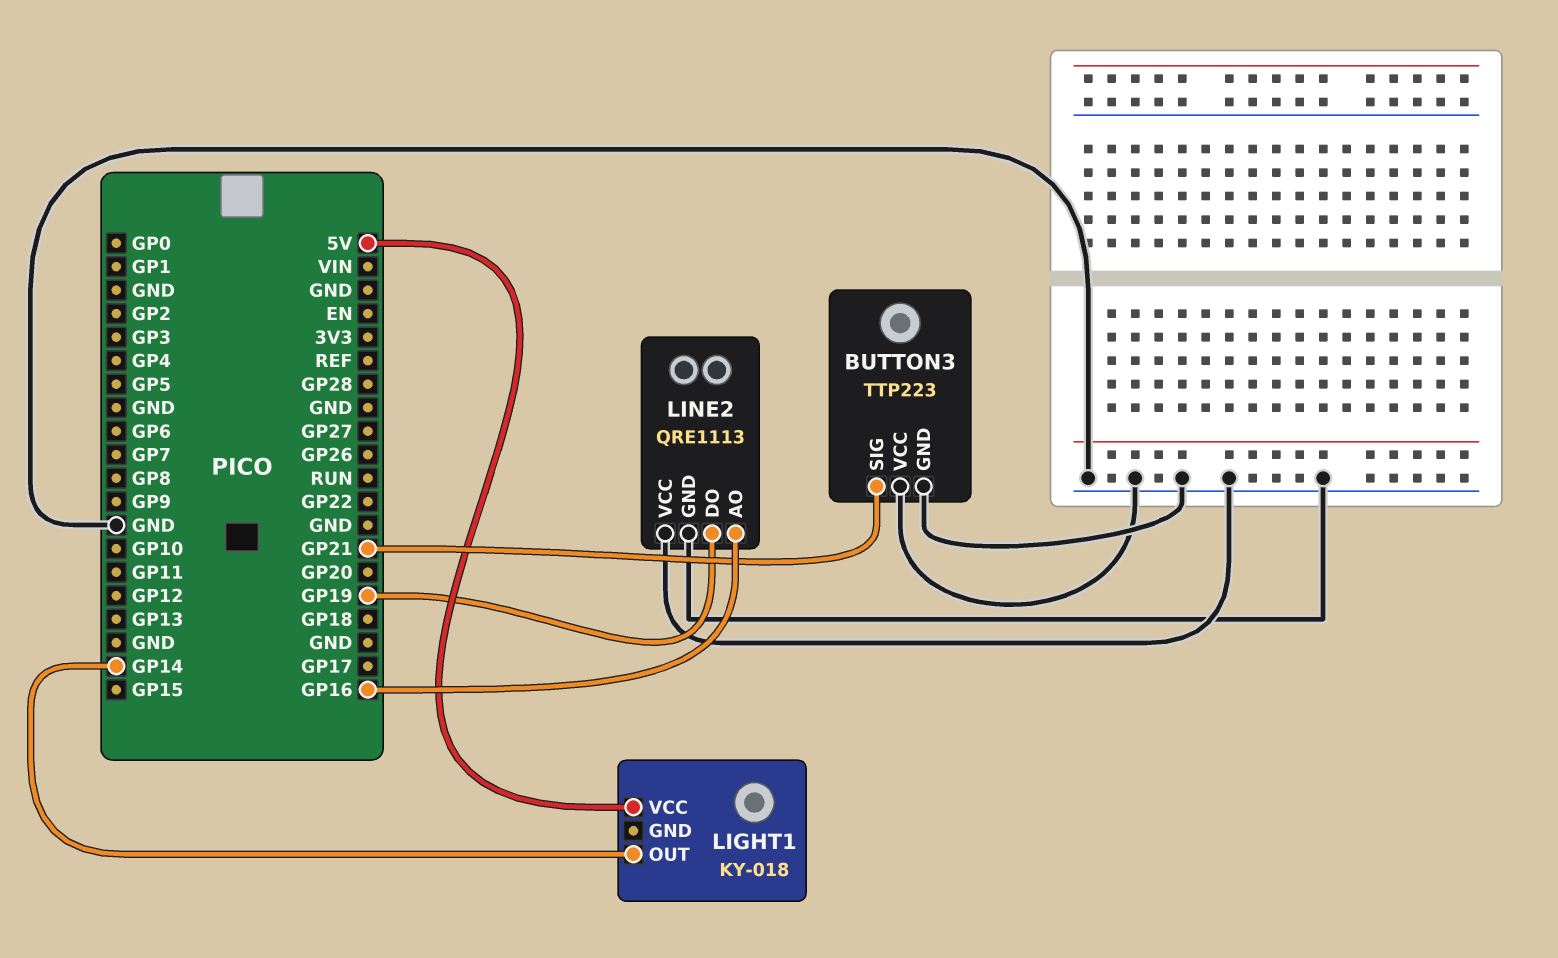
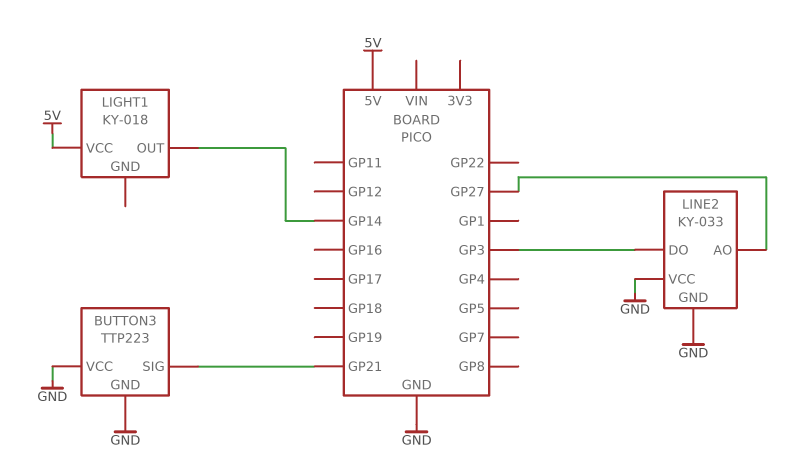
LINE2: QRE1113 -> KY-033
LINE2 pin AO: GP16 -> GP27
LINE2 pin DO: GP19 -> GP3

